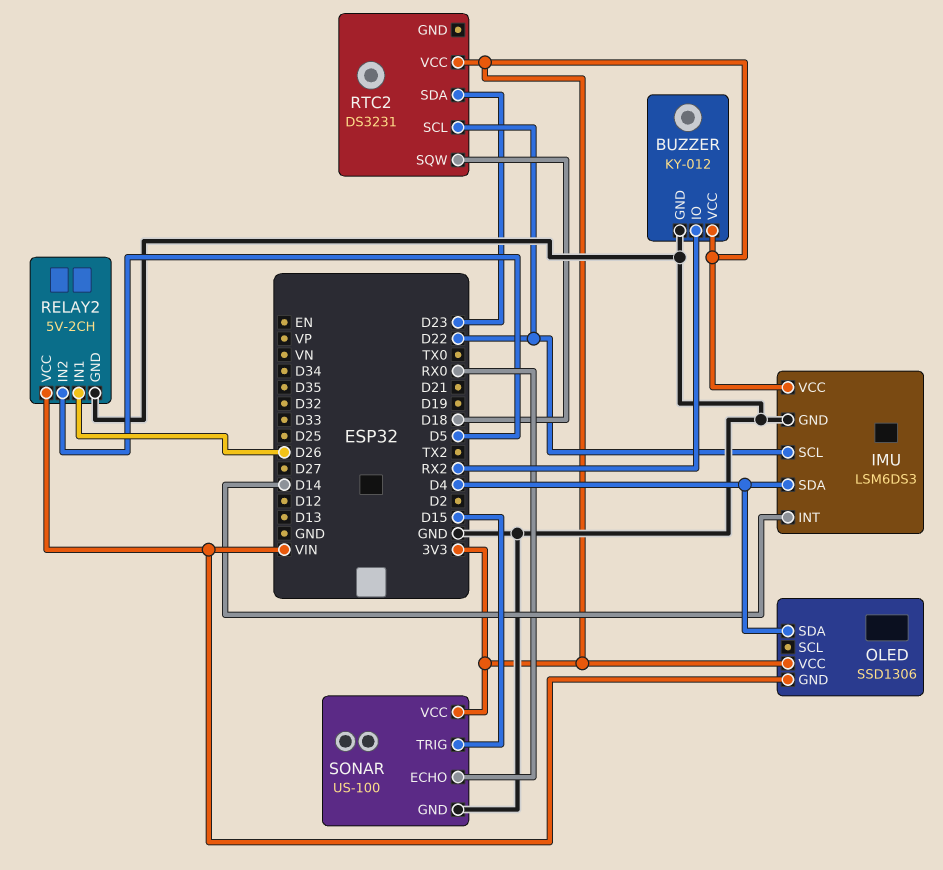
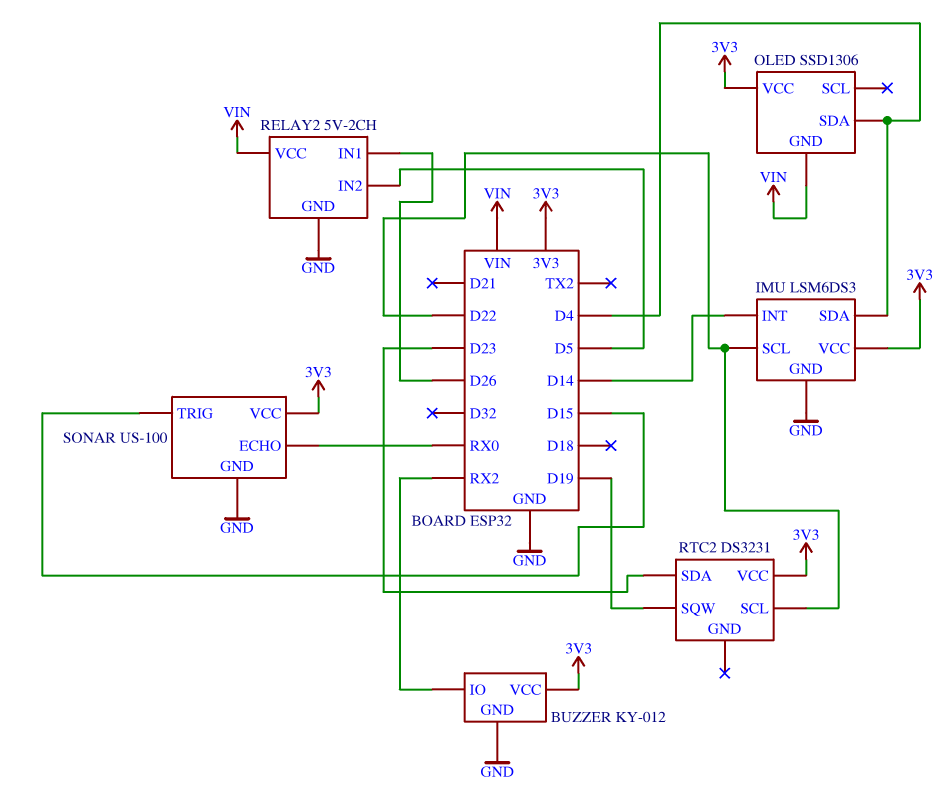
RTC2 pin SQW: D18 -> D19

